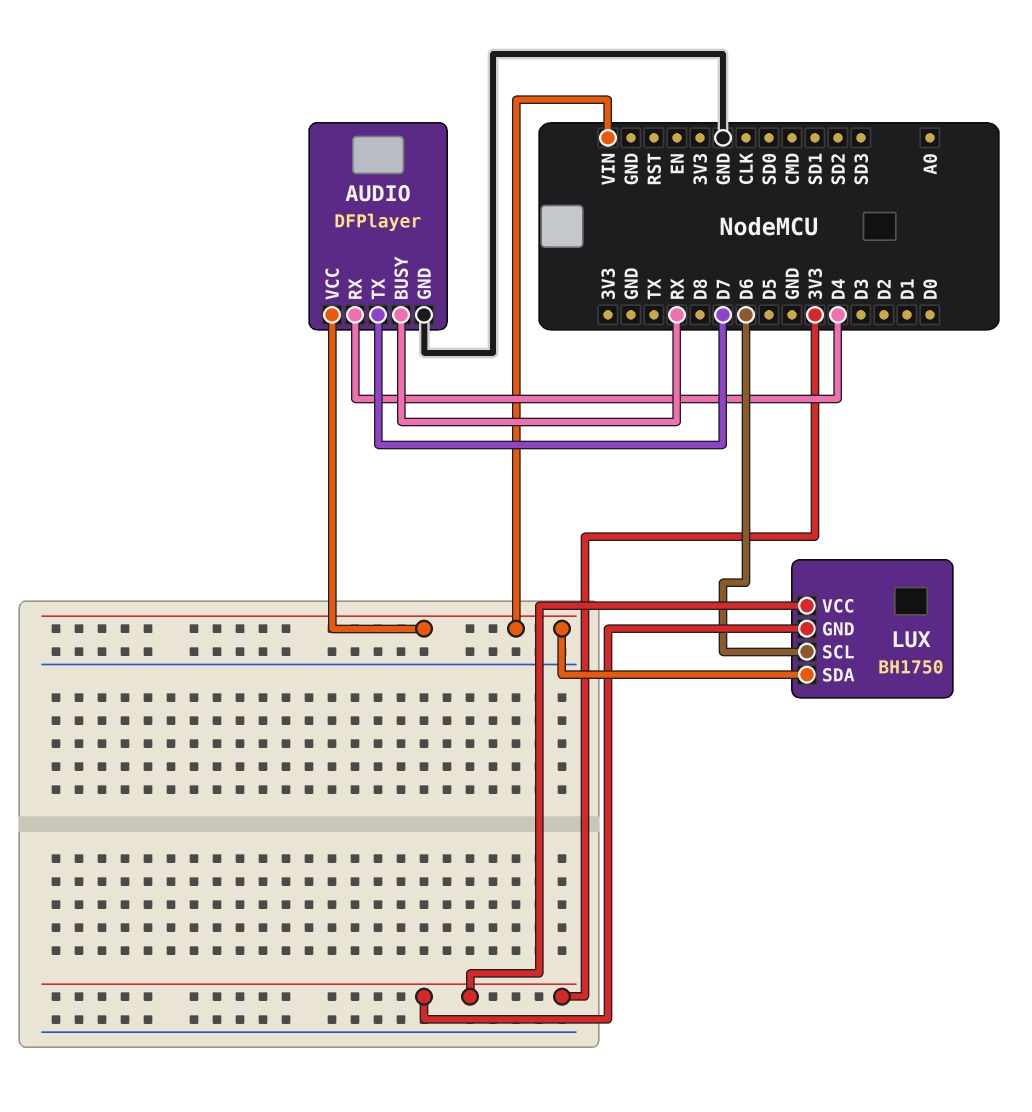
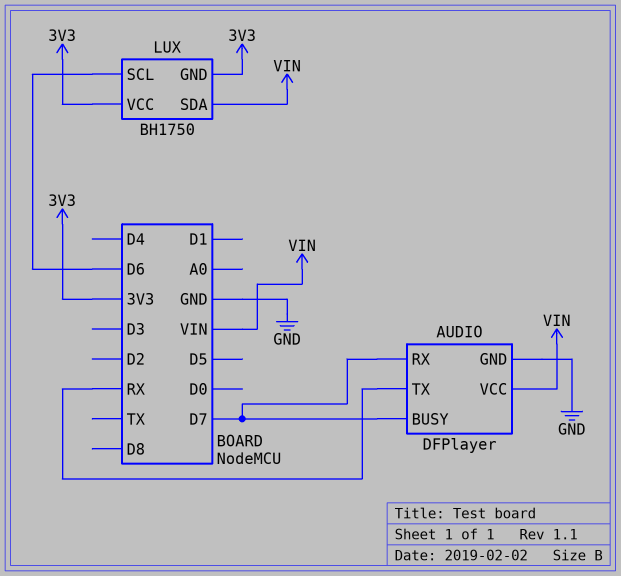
AUDIO pin BUSY: RX -> D7
AUDIO pin RX: D4 -> D7
AUDIO pin TX: D7 -> RX

